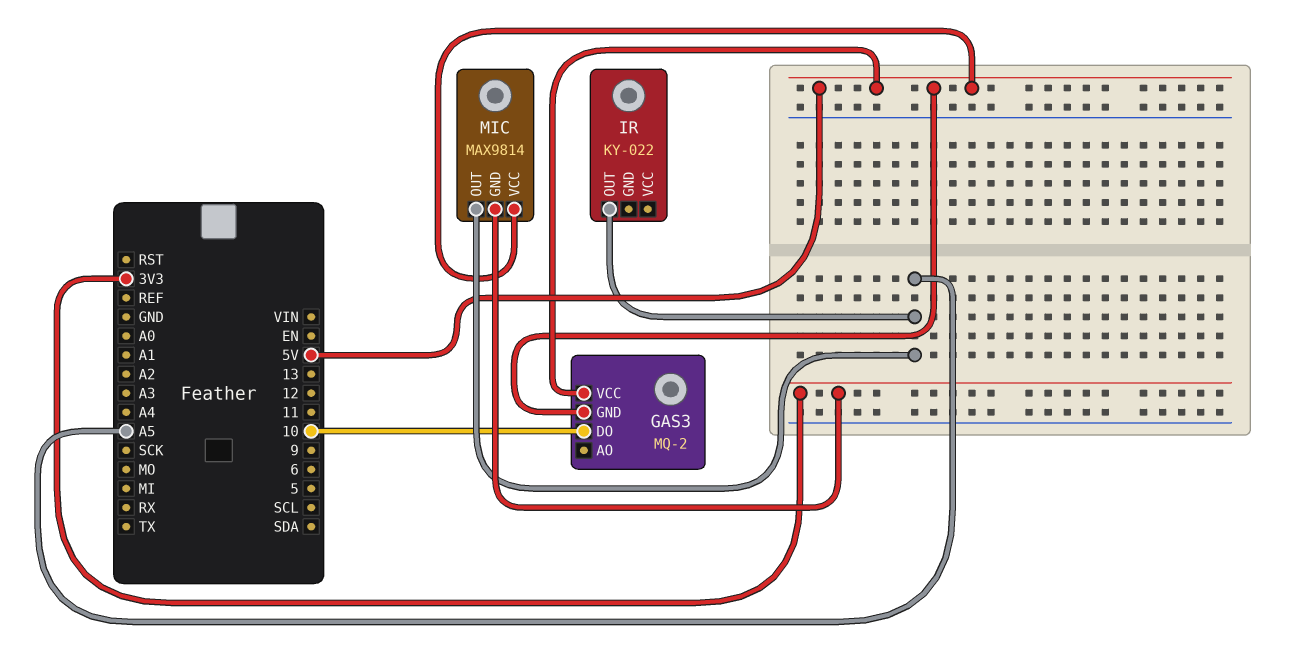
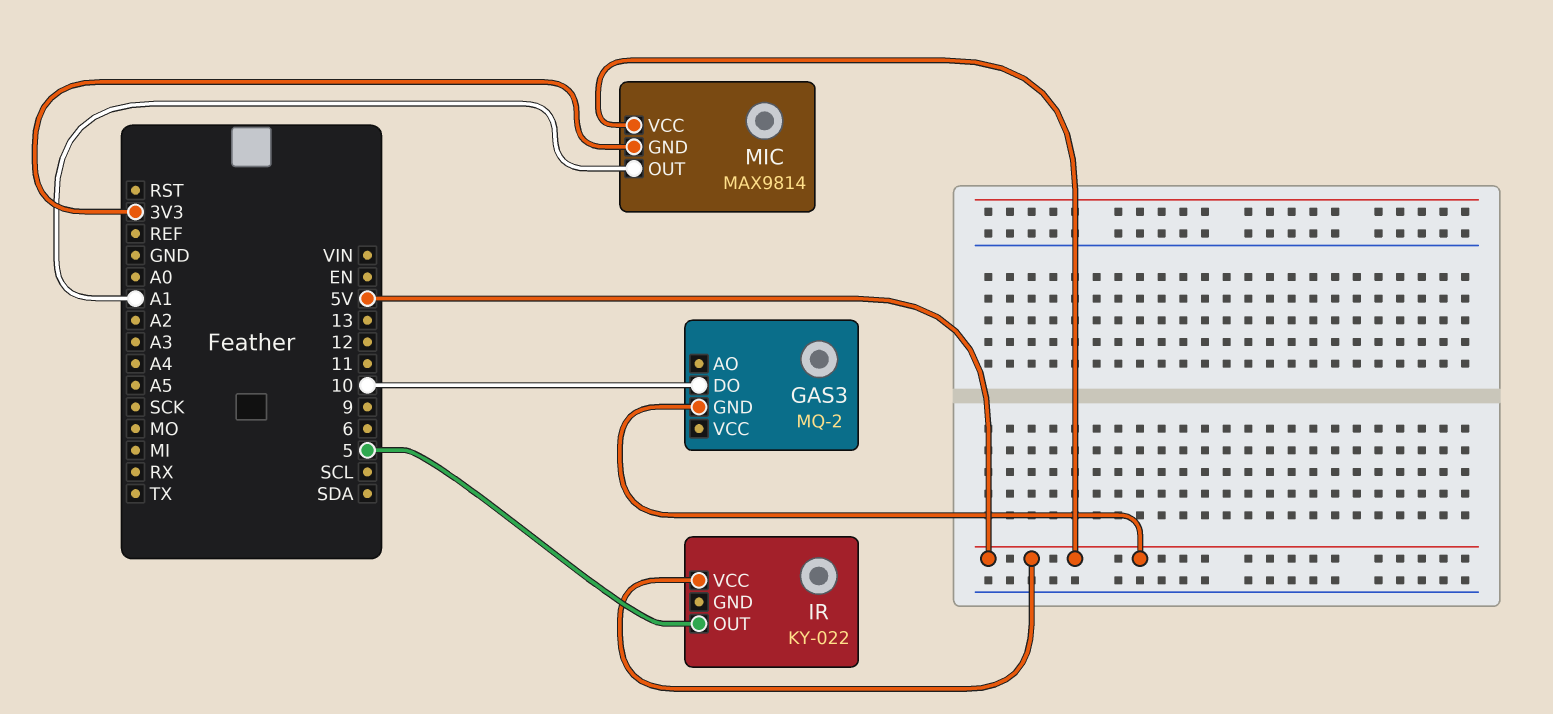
GAS3 pin VCC: 5V -> none
IR pin OUT: A5 -> 5
IR pin VCC: none -> 5V
MIC pin OUT: A5 -> A1

